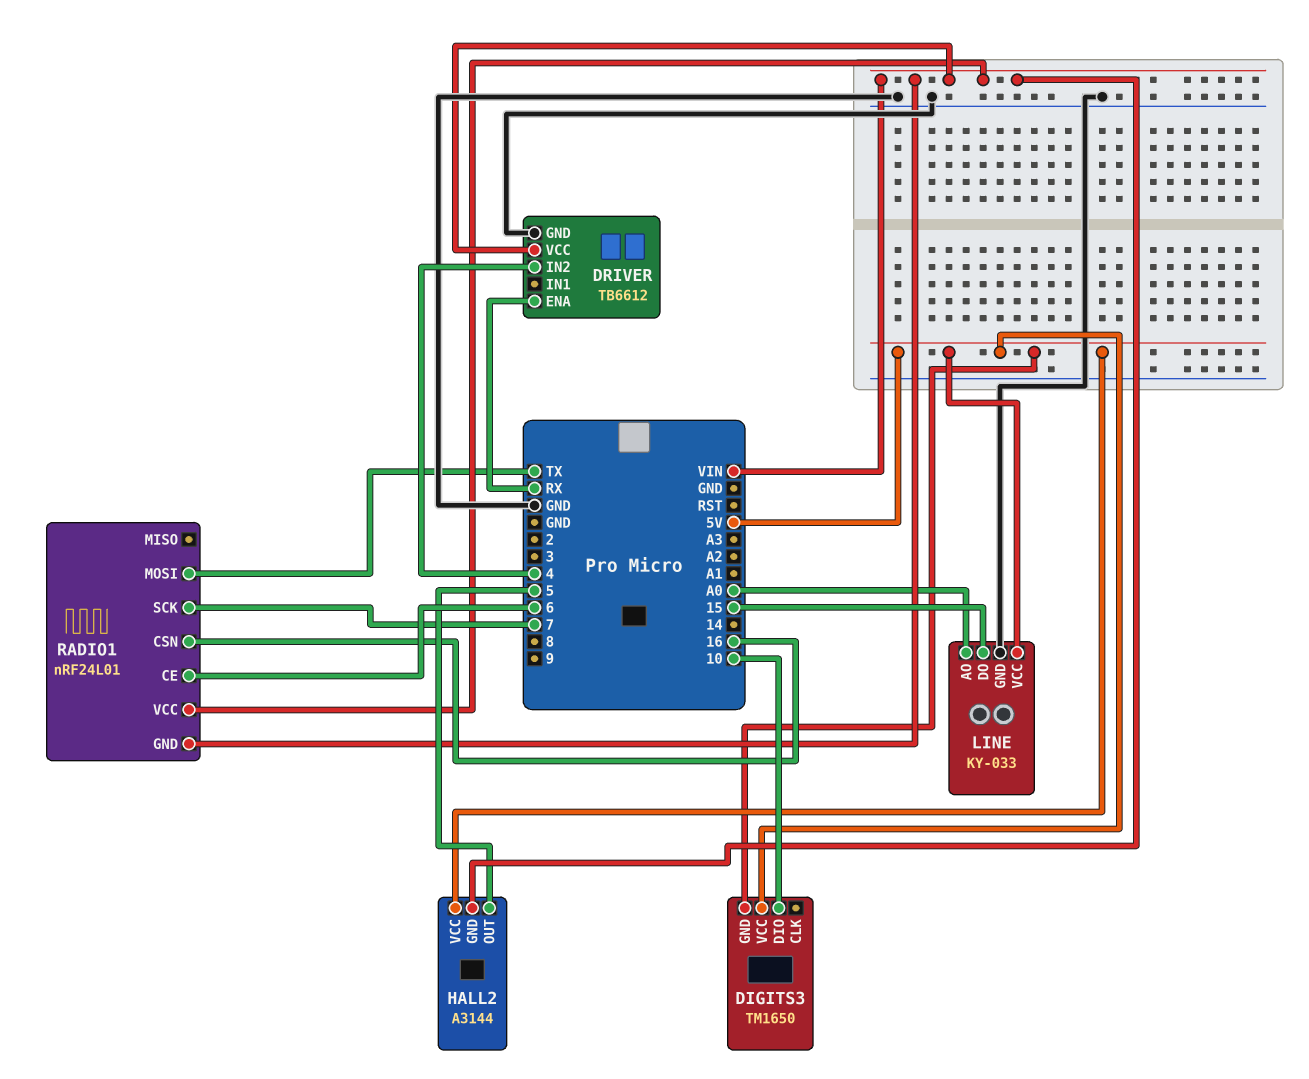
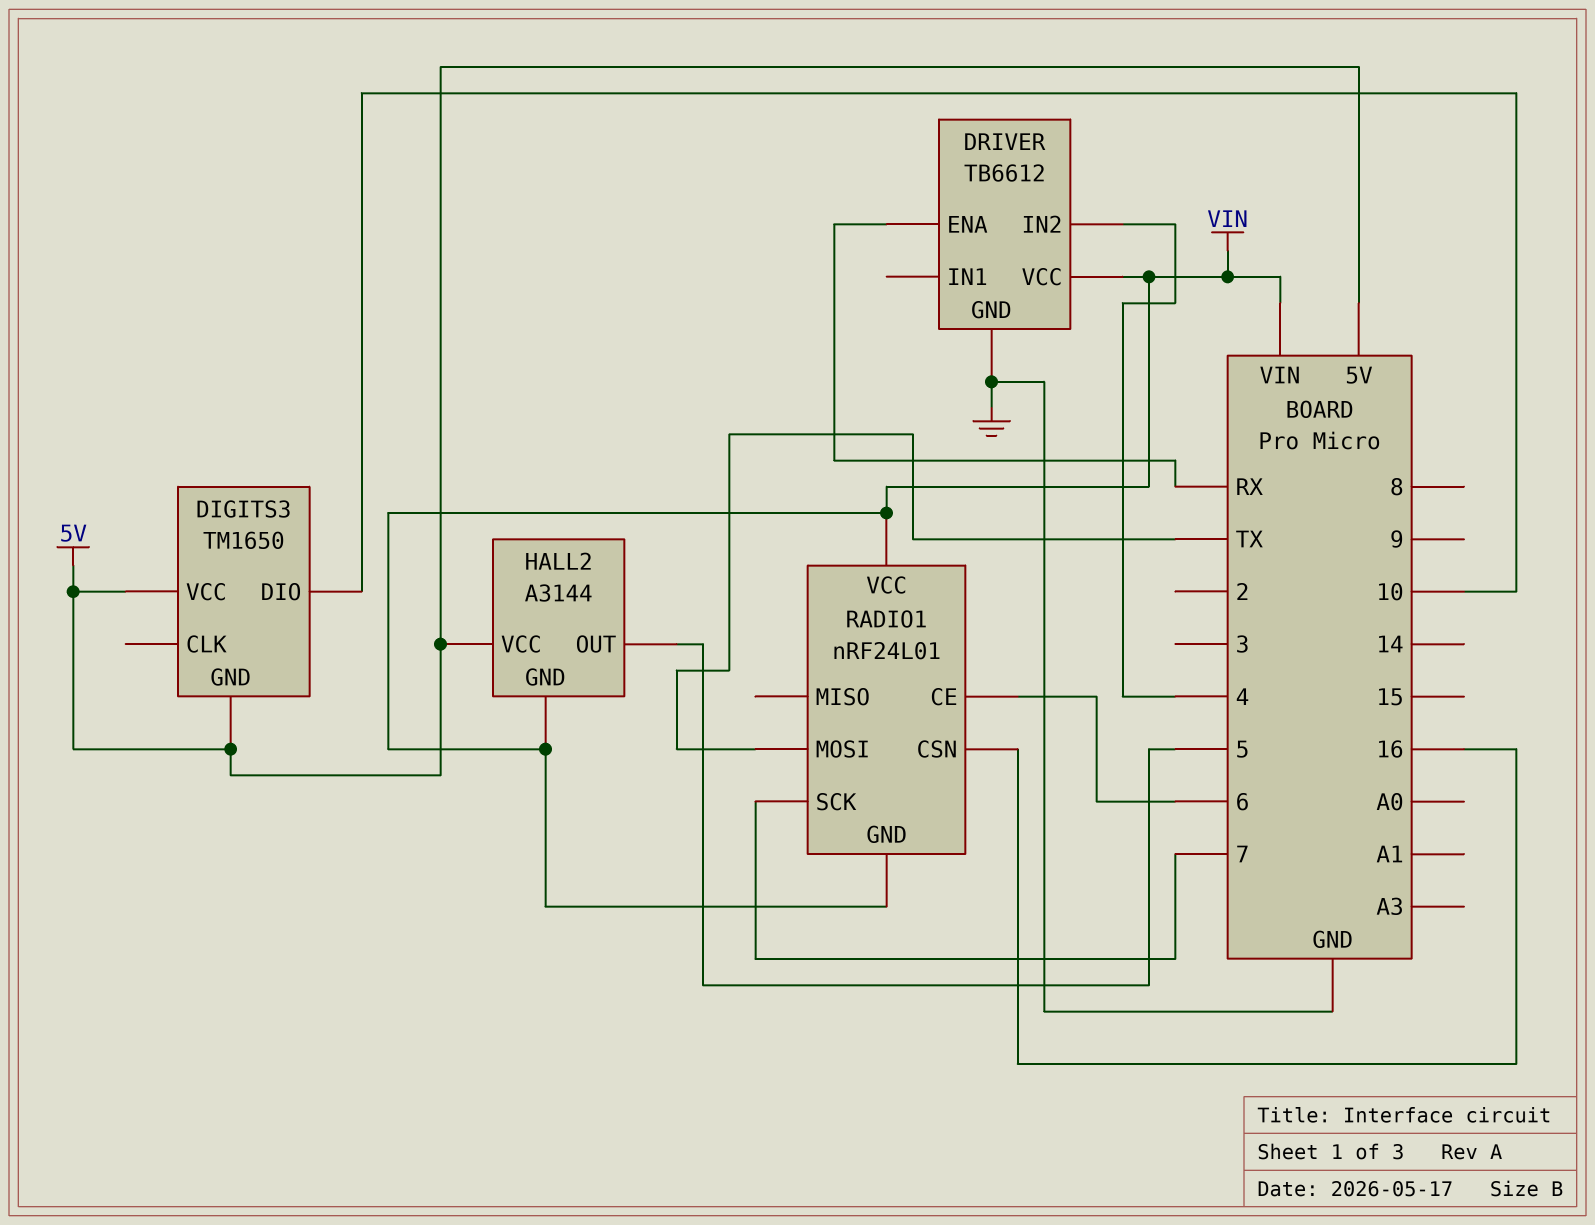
LINE: KY-033 -> none
LINE pin AO: A0 -> none
LINE pin DO: 15 -> none
LINE pin GND: GND -> none
LINE pin VCC: 5V -> none

